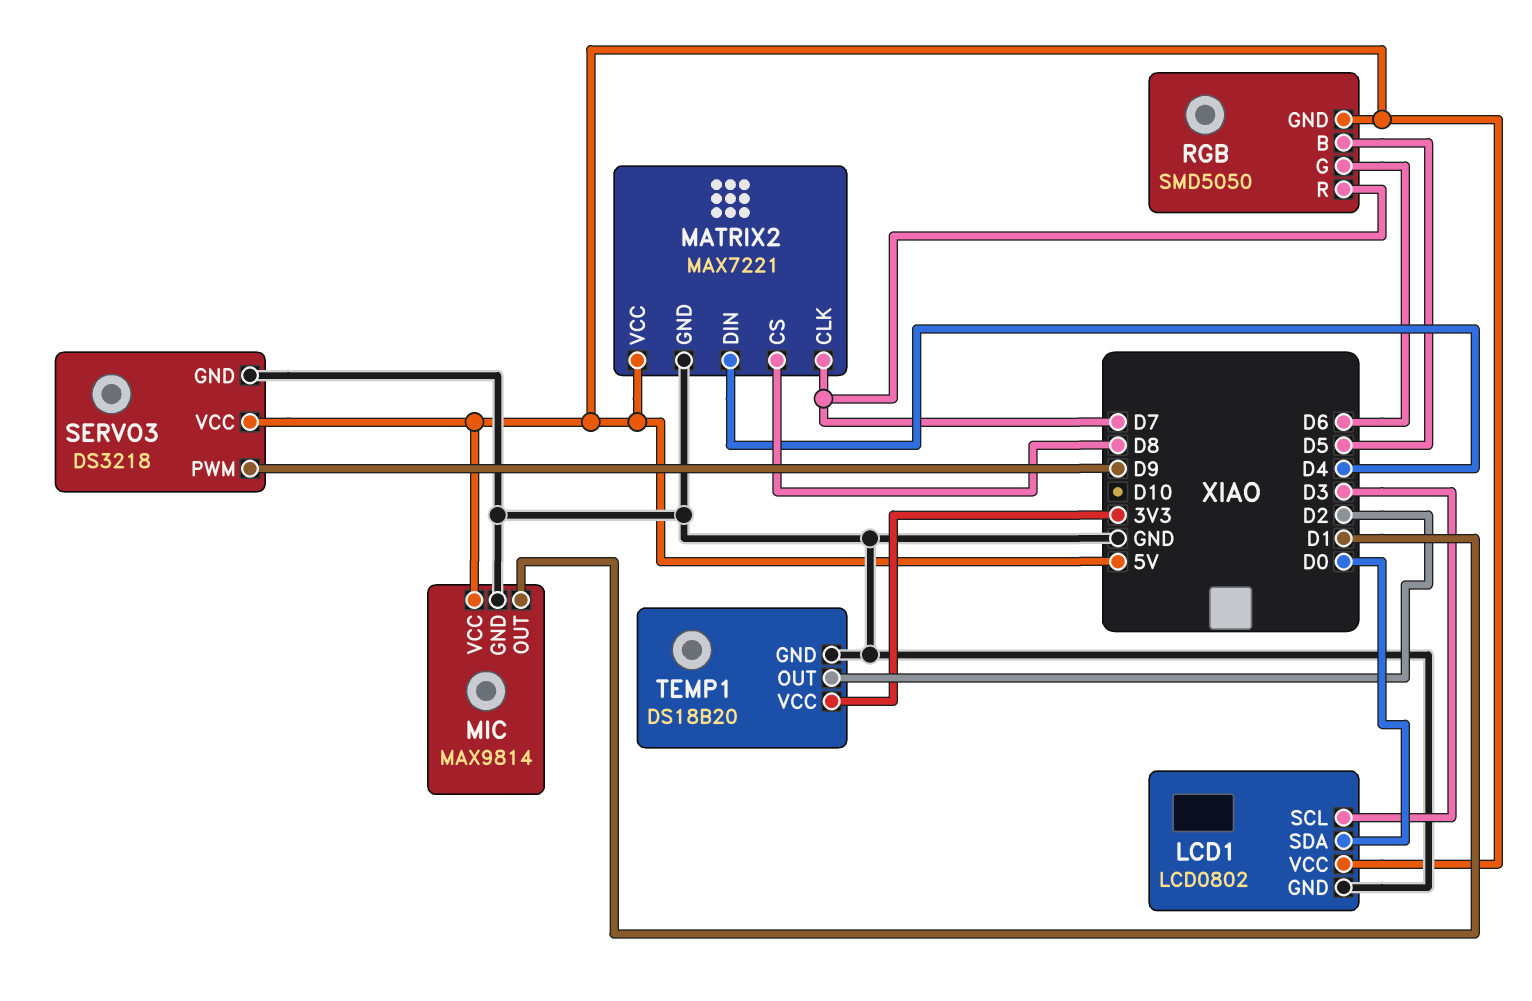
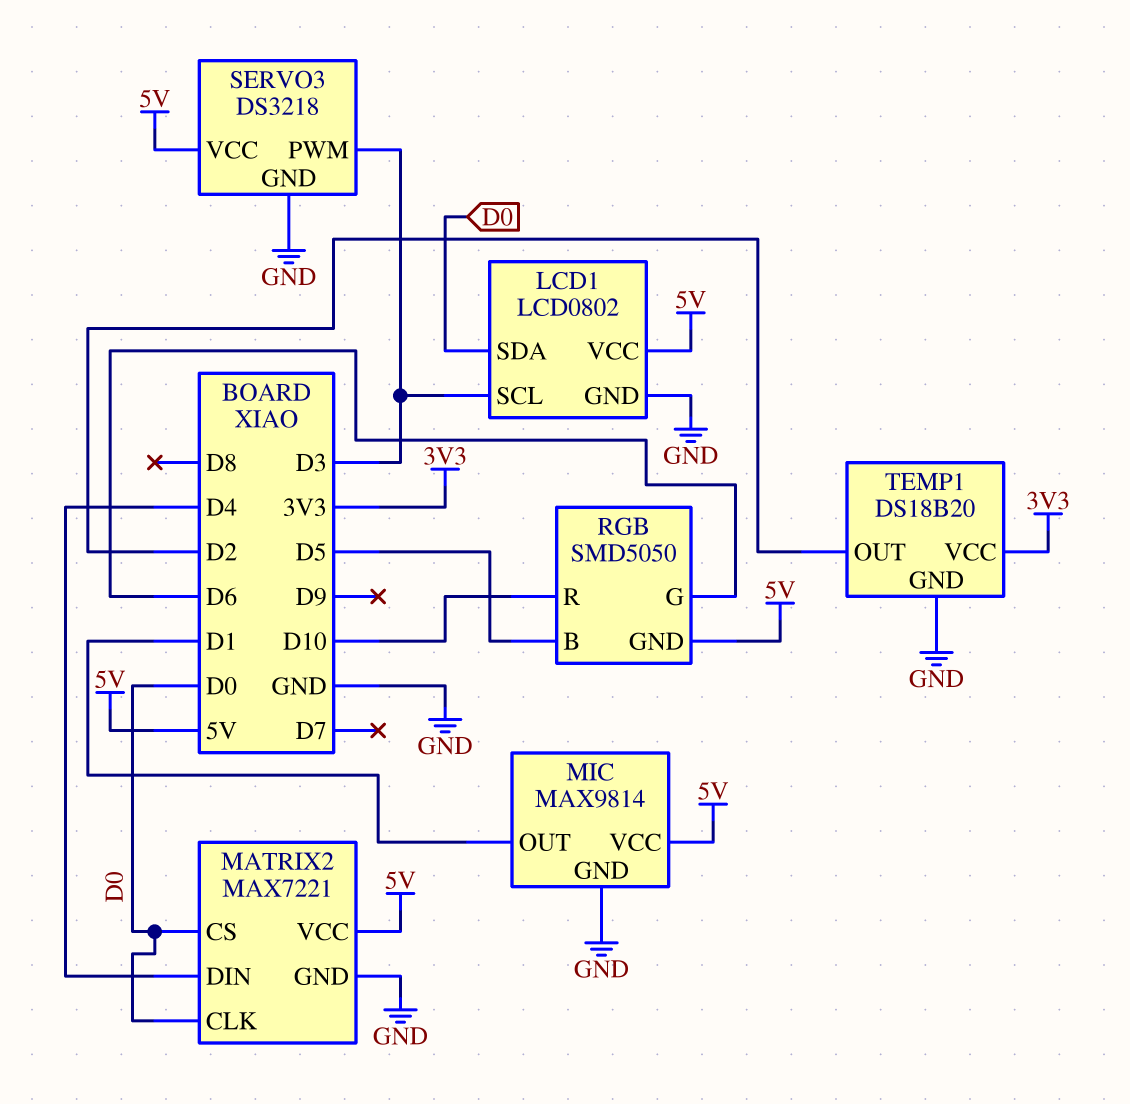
MATRIX2 pin CLK: D7 -> D0
MATRIX2 pin CS: D8 -> D0
RGB pin R: D7 -> D10
SERVO3 pin PWM: D9 -> D3

